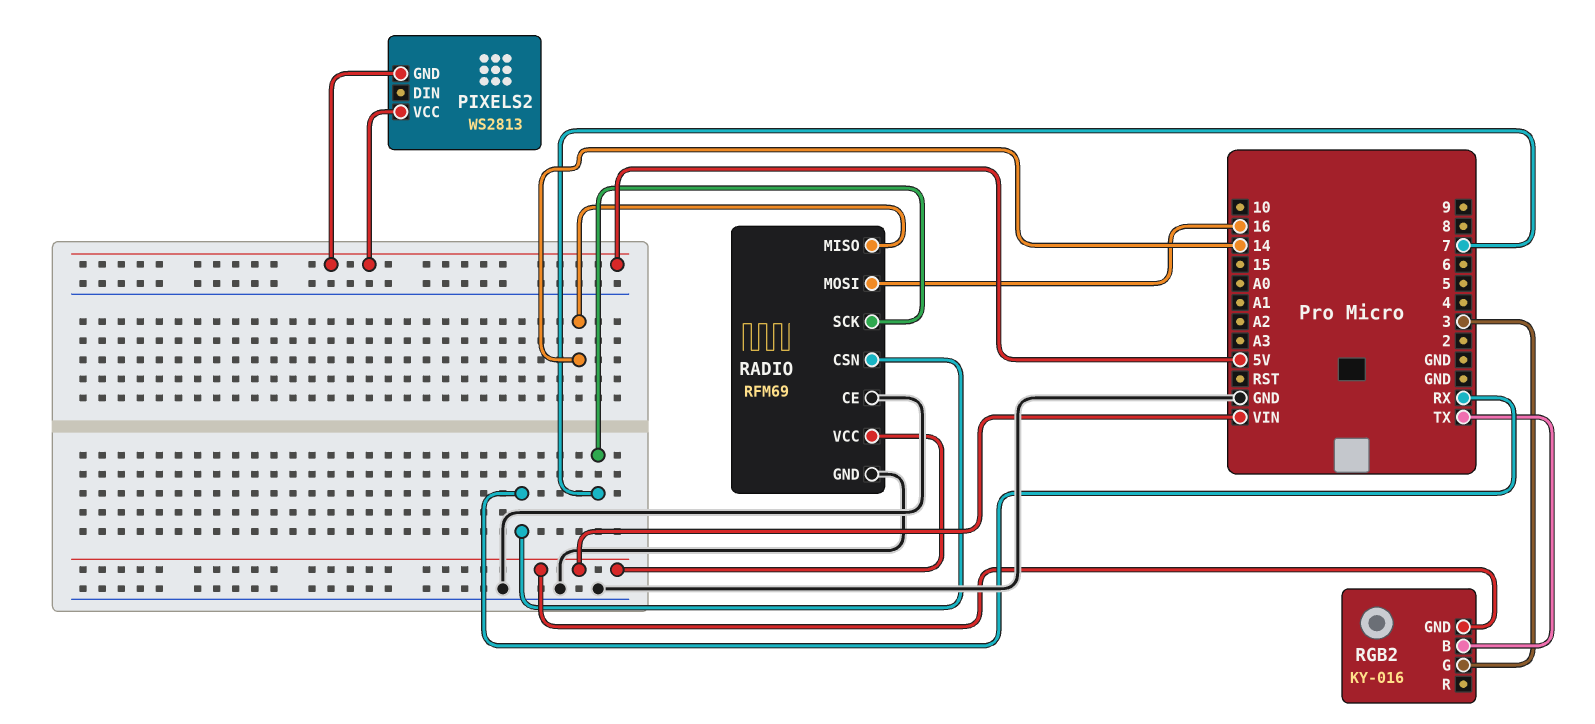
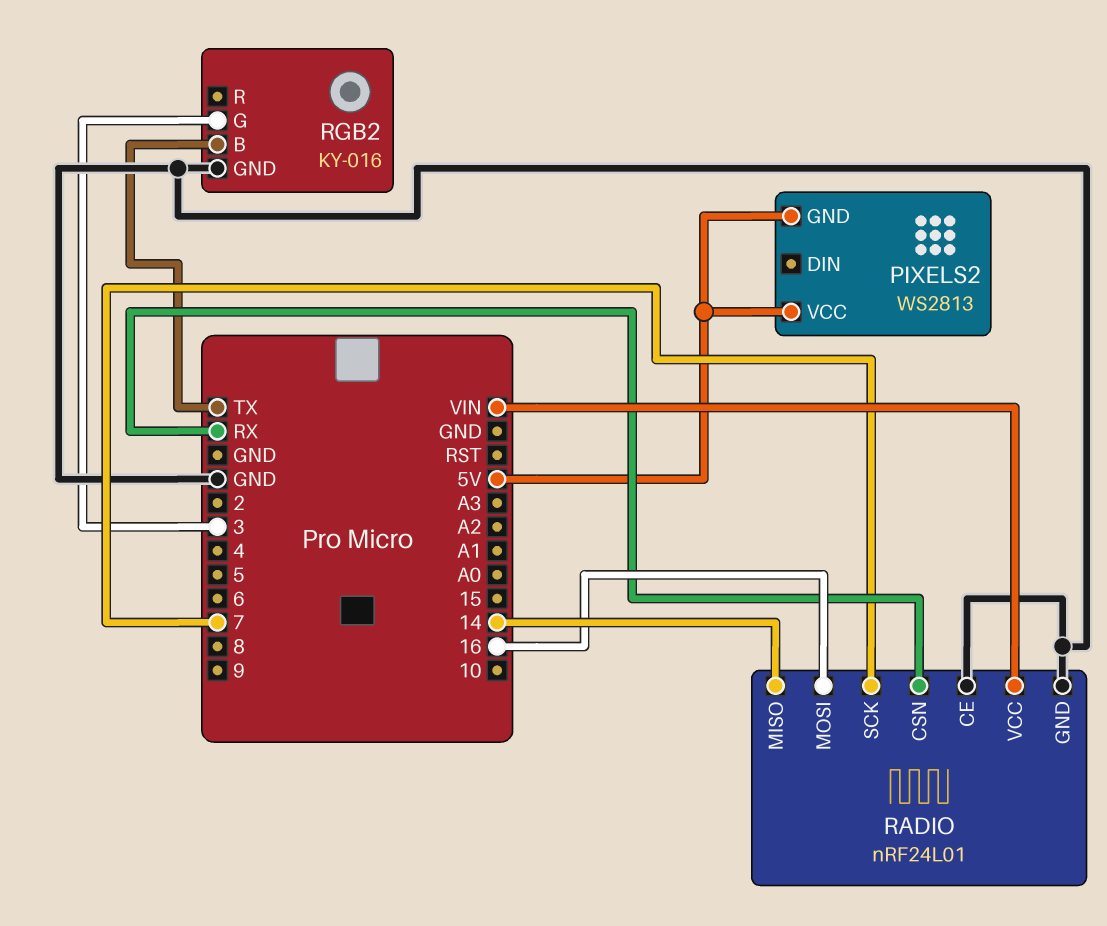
RADIO: RFM69 -> nRF24L01
RGB2 pin GND: VIN -> GND

